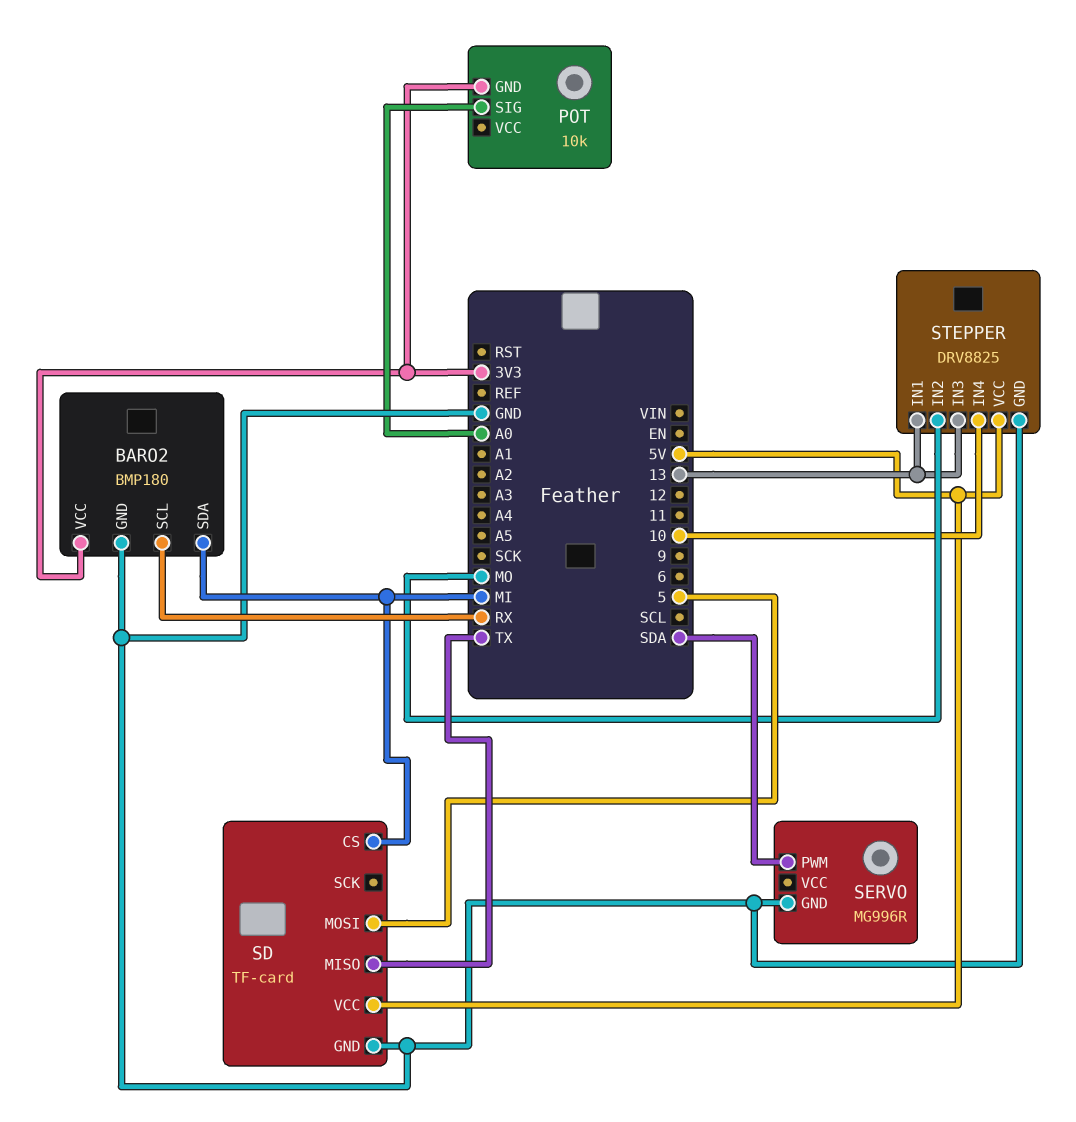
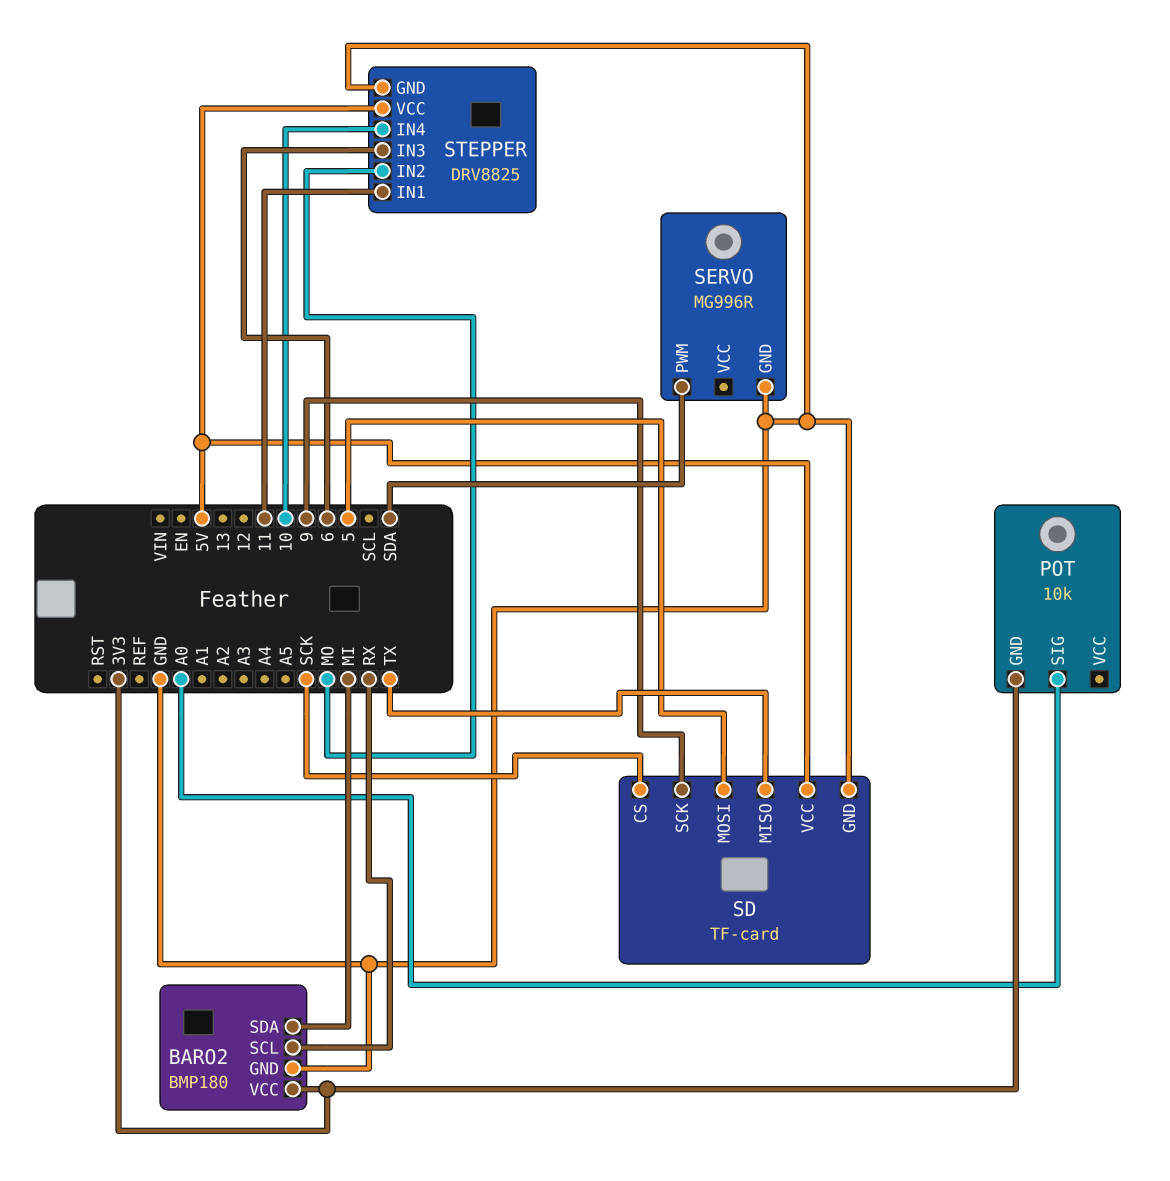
SD pin CS: MI -> SCK
SD pin SCK: none -> 9
STEPPER pin IN1: 13 -> 11
STEPPER pin IN3: 13 -> 6

